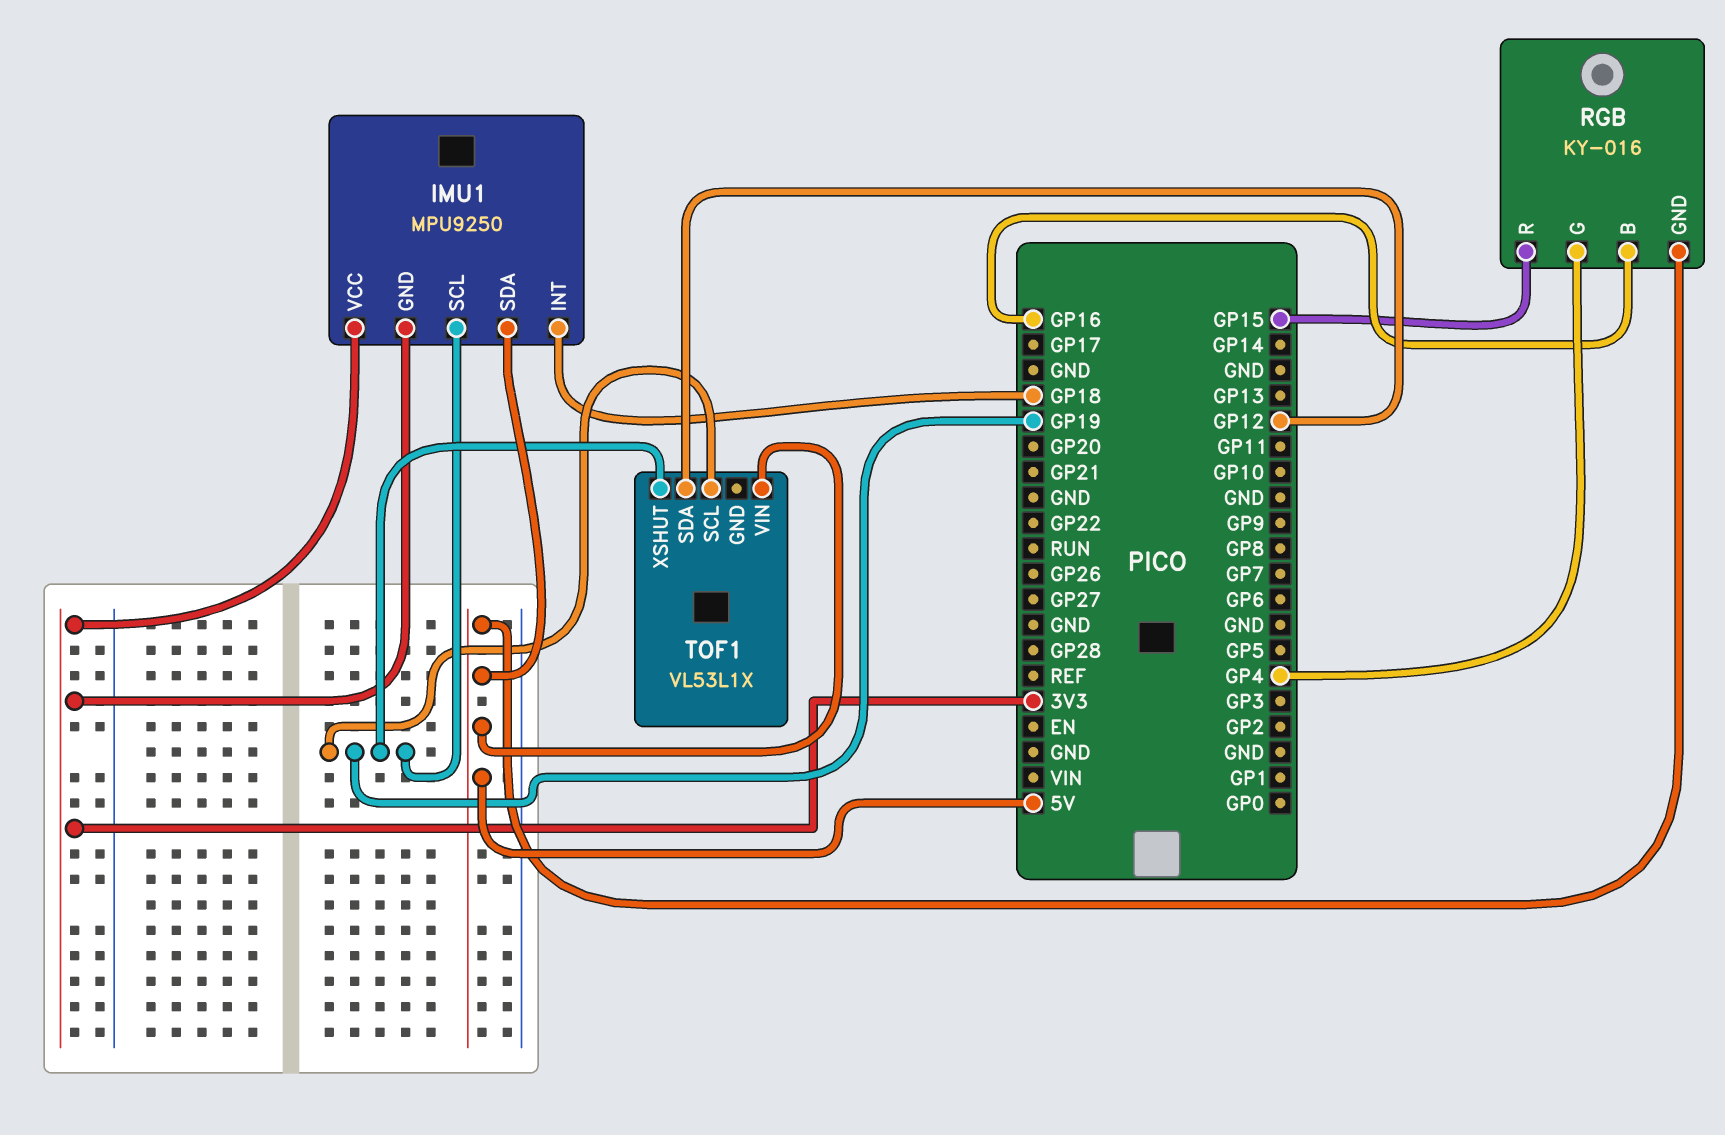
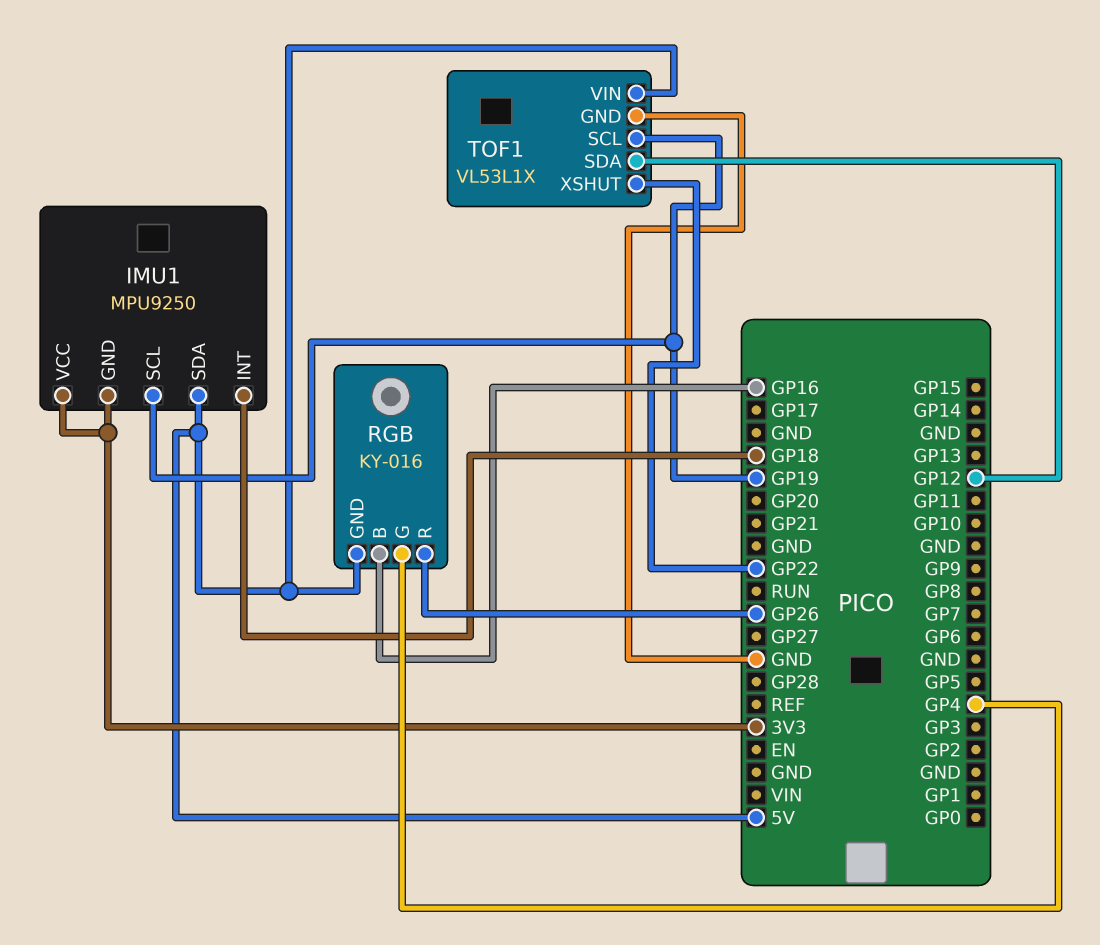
RGB pin R: GP15 -> GP26
TOF1 pin GND: none -> GND
TOF1 pin XSHUT: GP19 -> GP22

